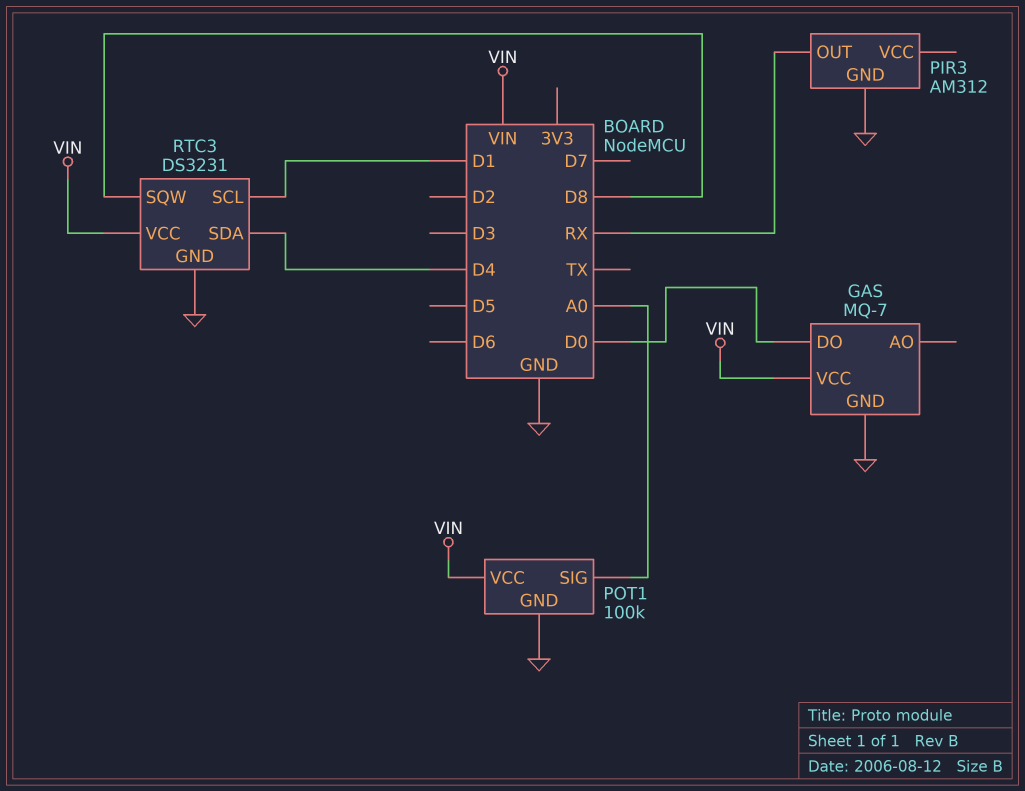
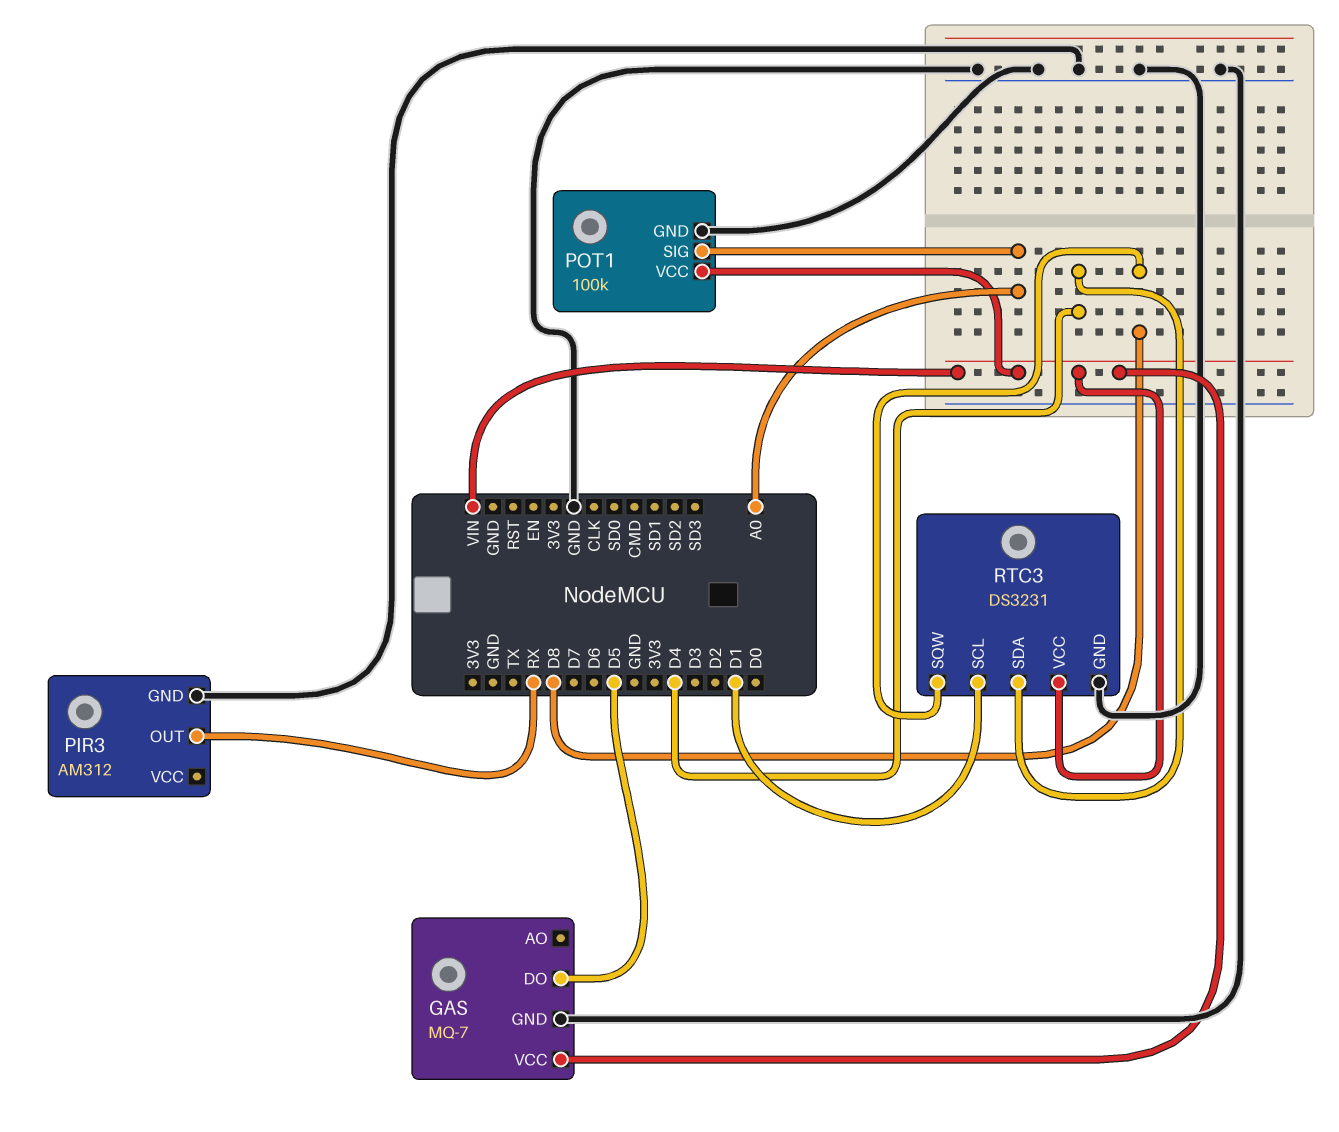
GAS pin DO: D0 -> D5

